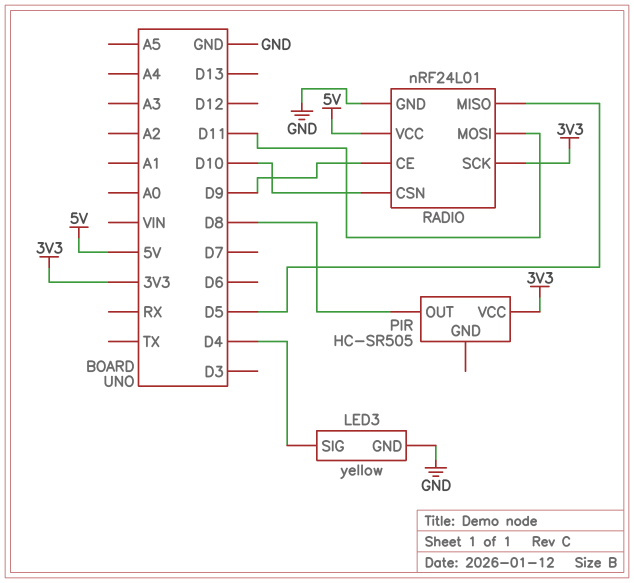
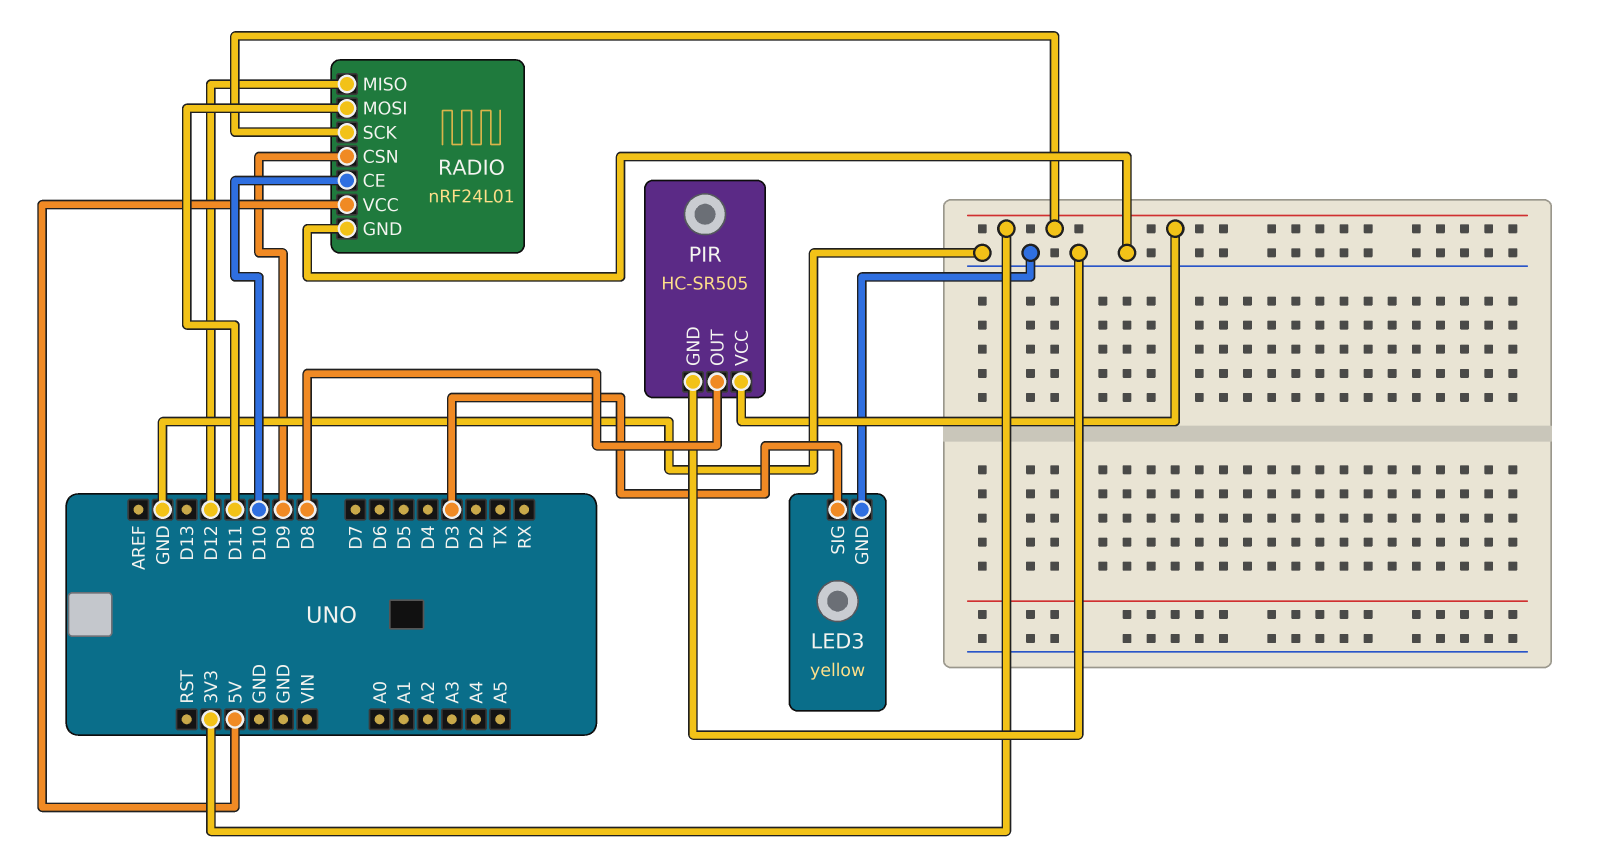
LED3 pin SIG: D4 -> D3
PIR pin GND: none -> GND
RADIO pin CE: D9 -> D10
RADIO pin CSN: D10 -> D9
RADIO pin MISO: D5 -> D12

